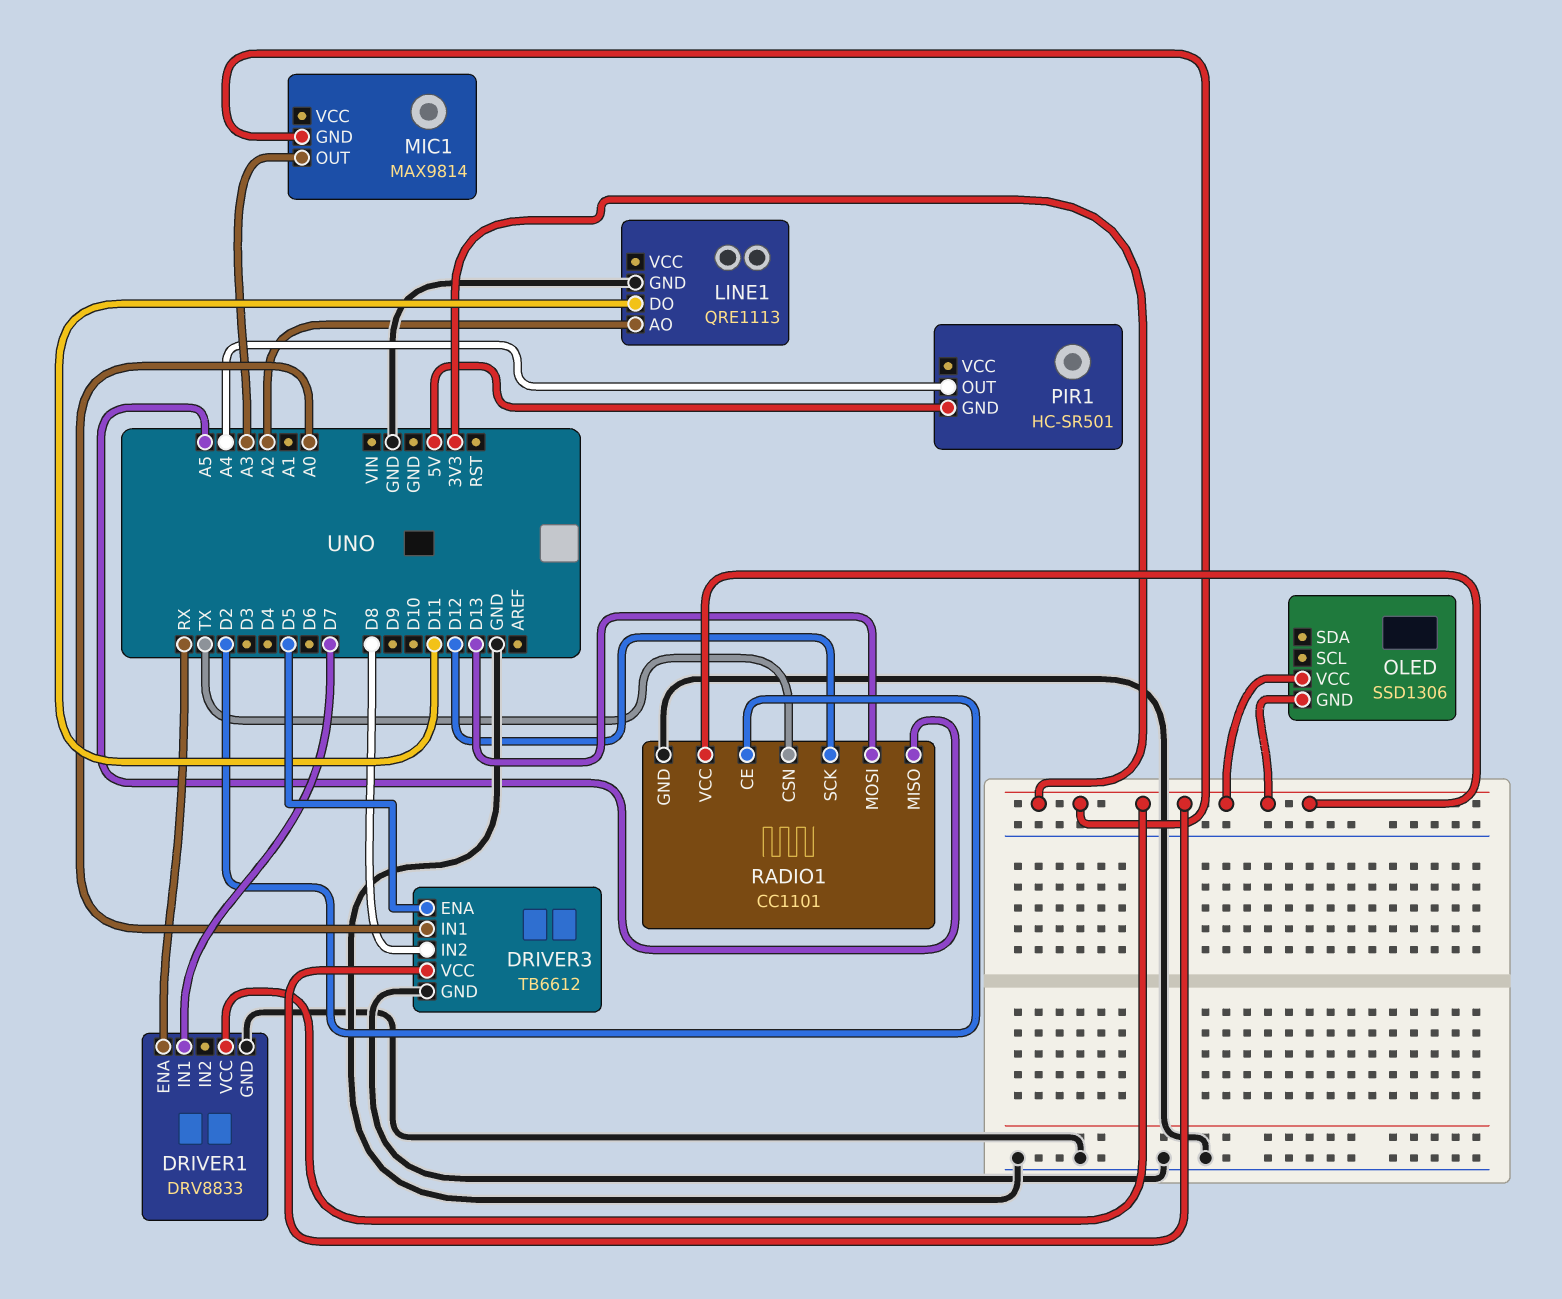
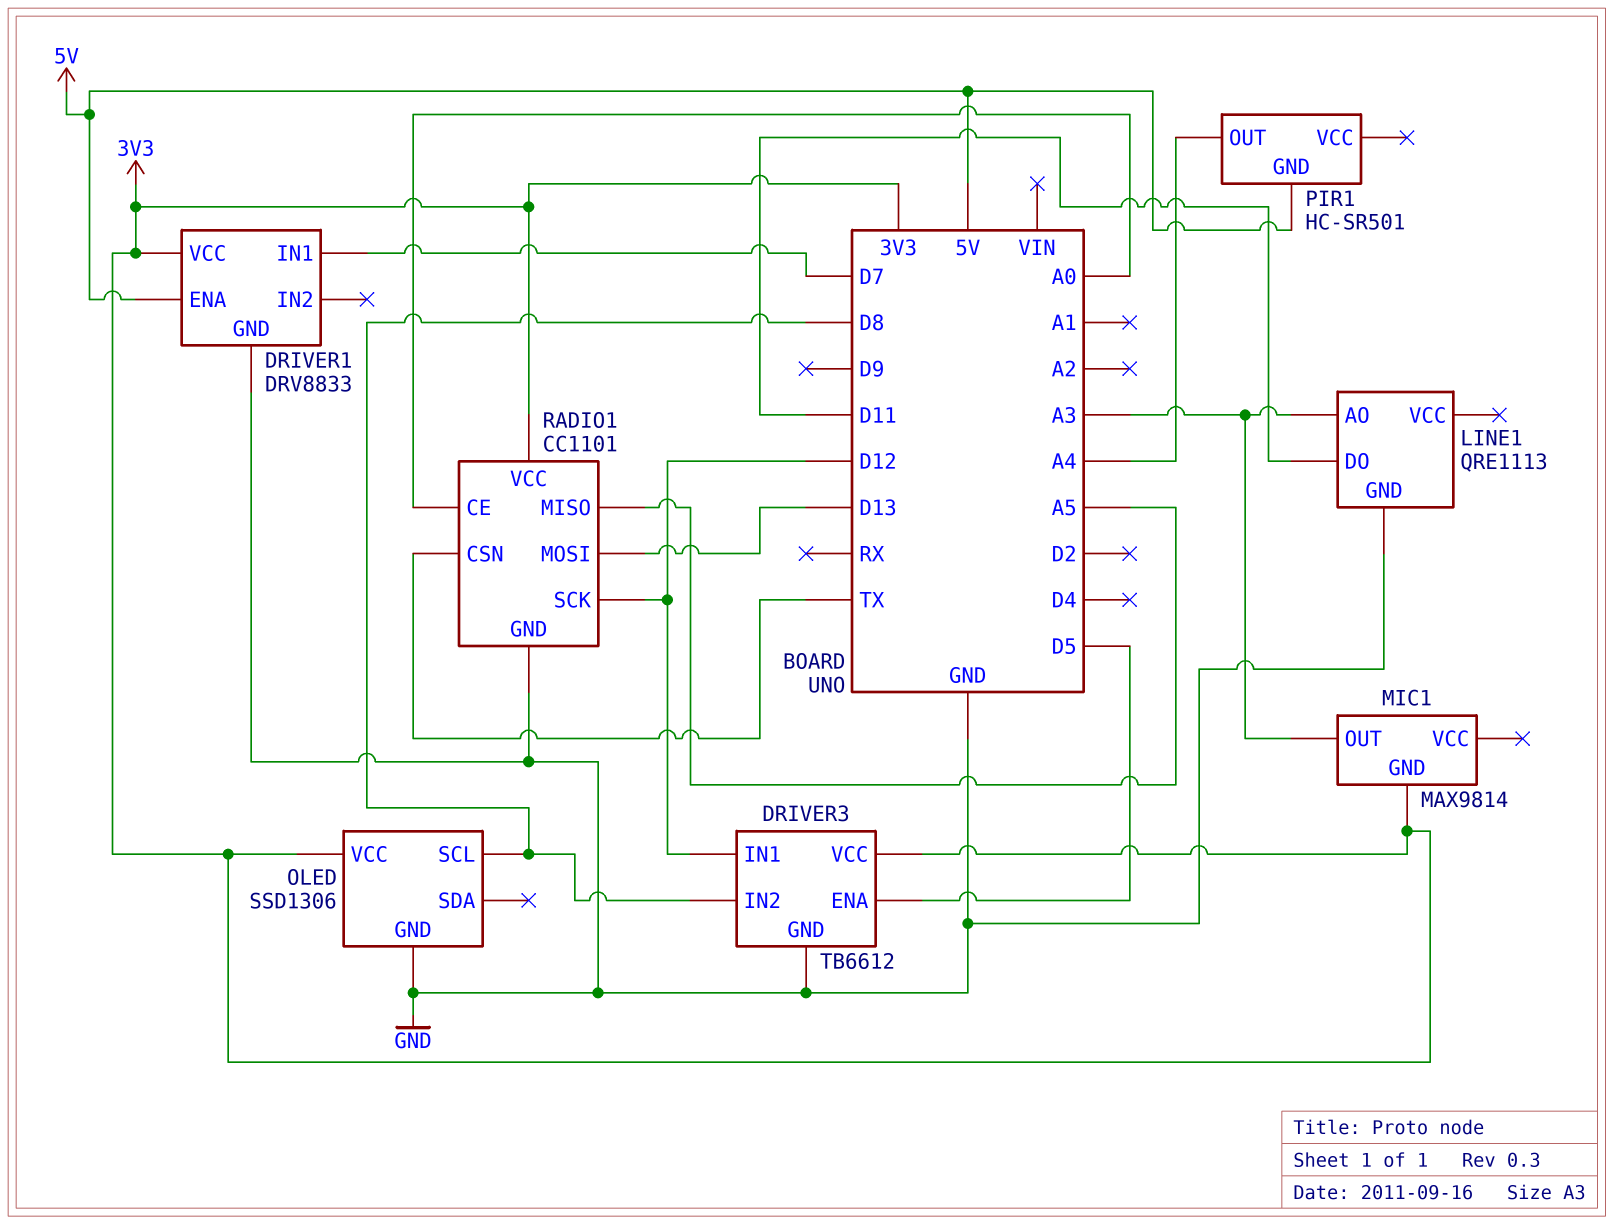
DRIVER1 pin ENA: RX -> 5V
DRIVER3 pin IN1: A0 -> D12
LINE1 pin AO: A2 -> A3
OLED pin GND: 3V3 -> GND
OLED pin SCL: none -> D8
RADIO1 pin CE: D2 -> A0

